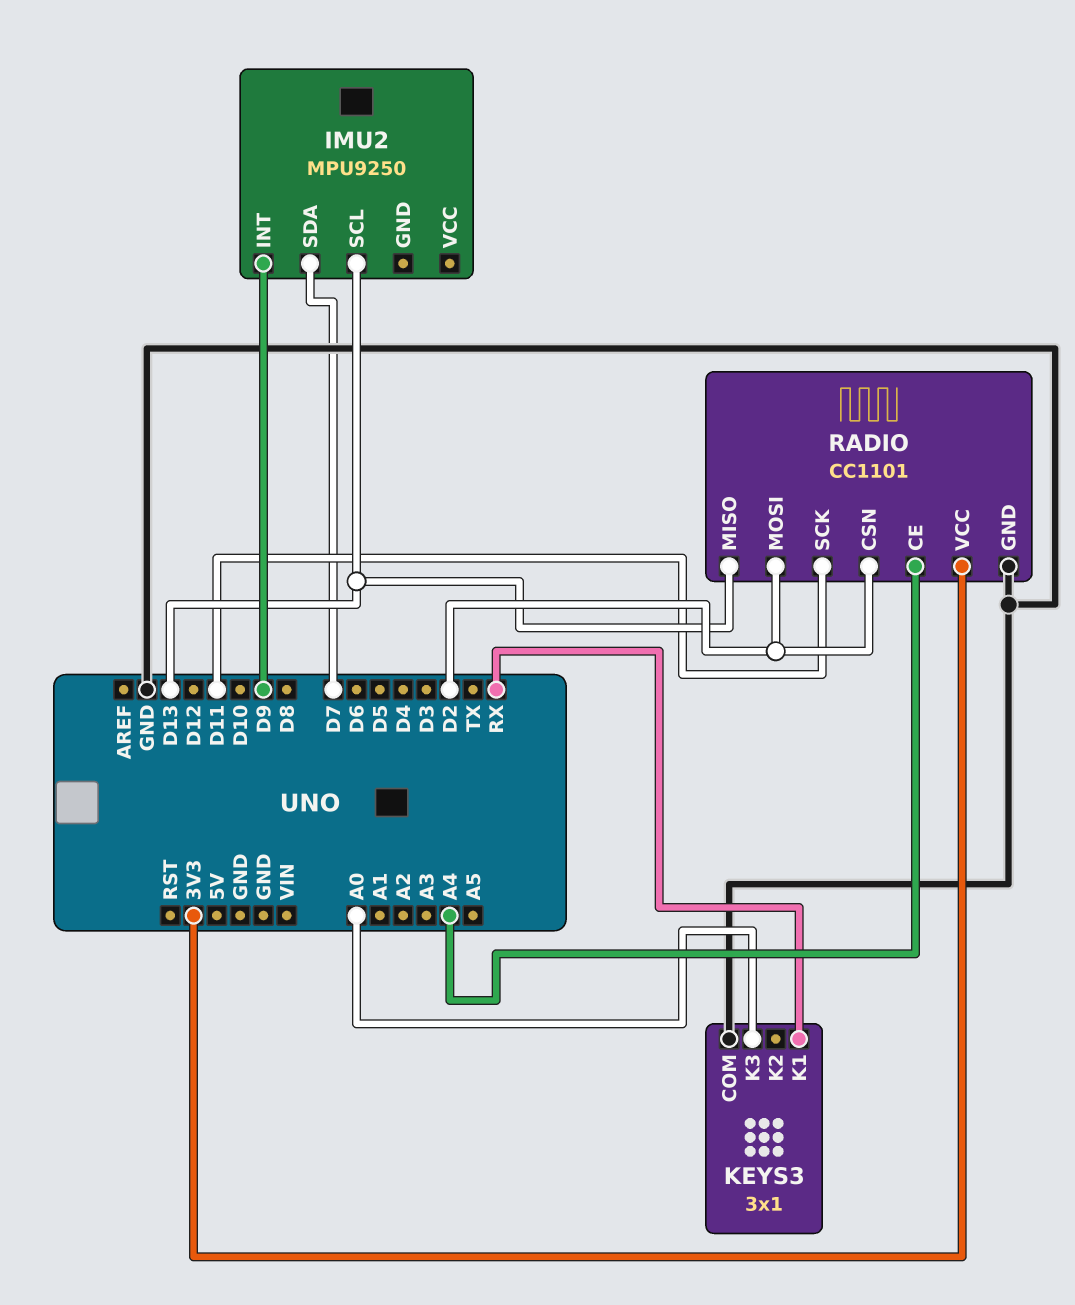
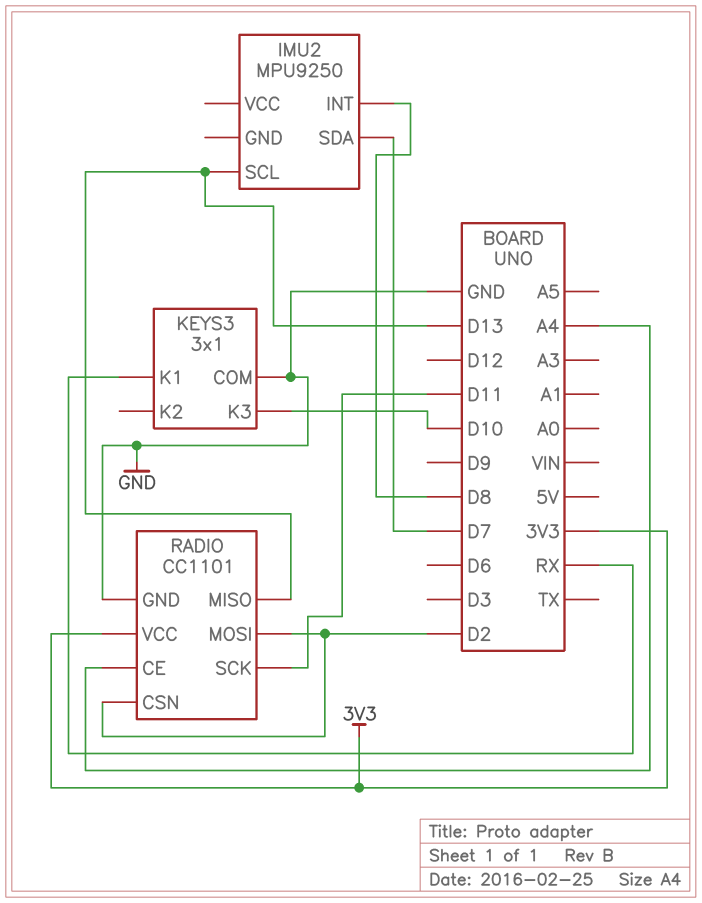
IMU2 pin INT: D9 -> D8
KEYS3 pin K3: A0 -> D10

